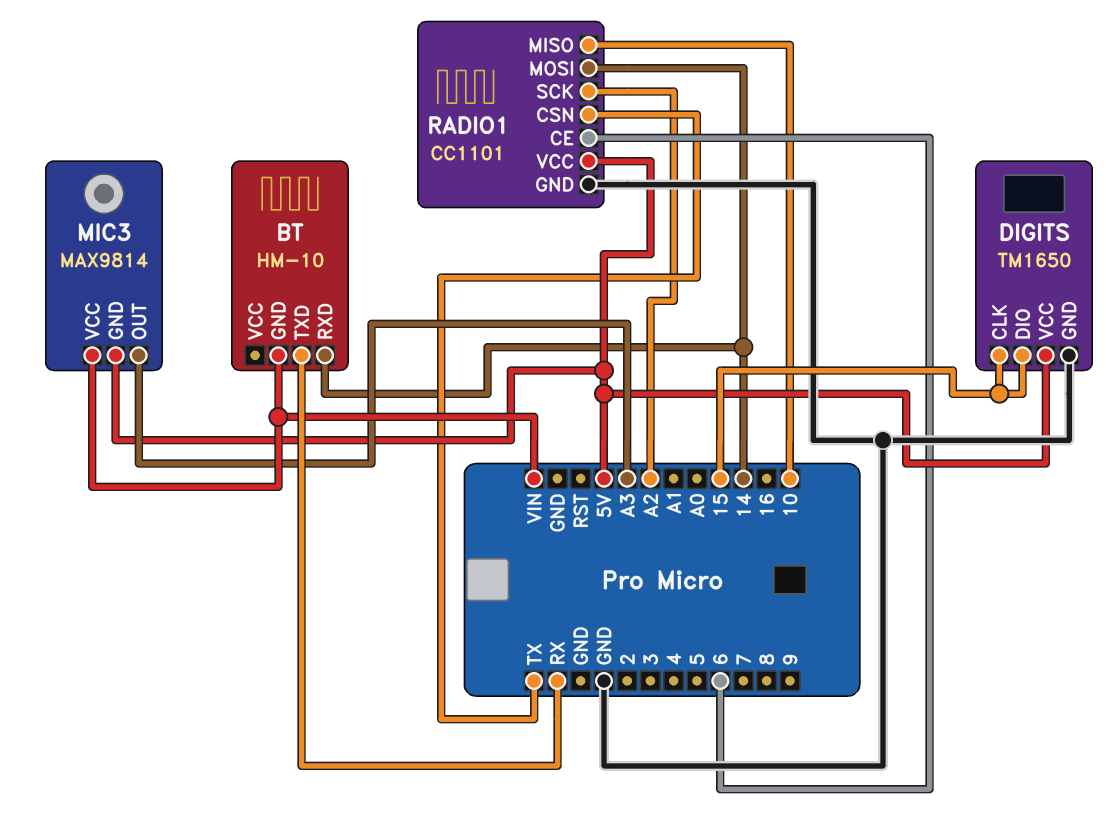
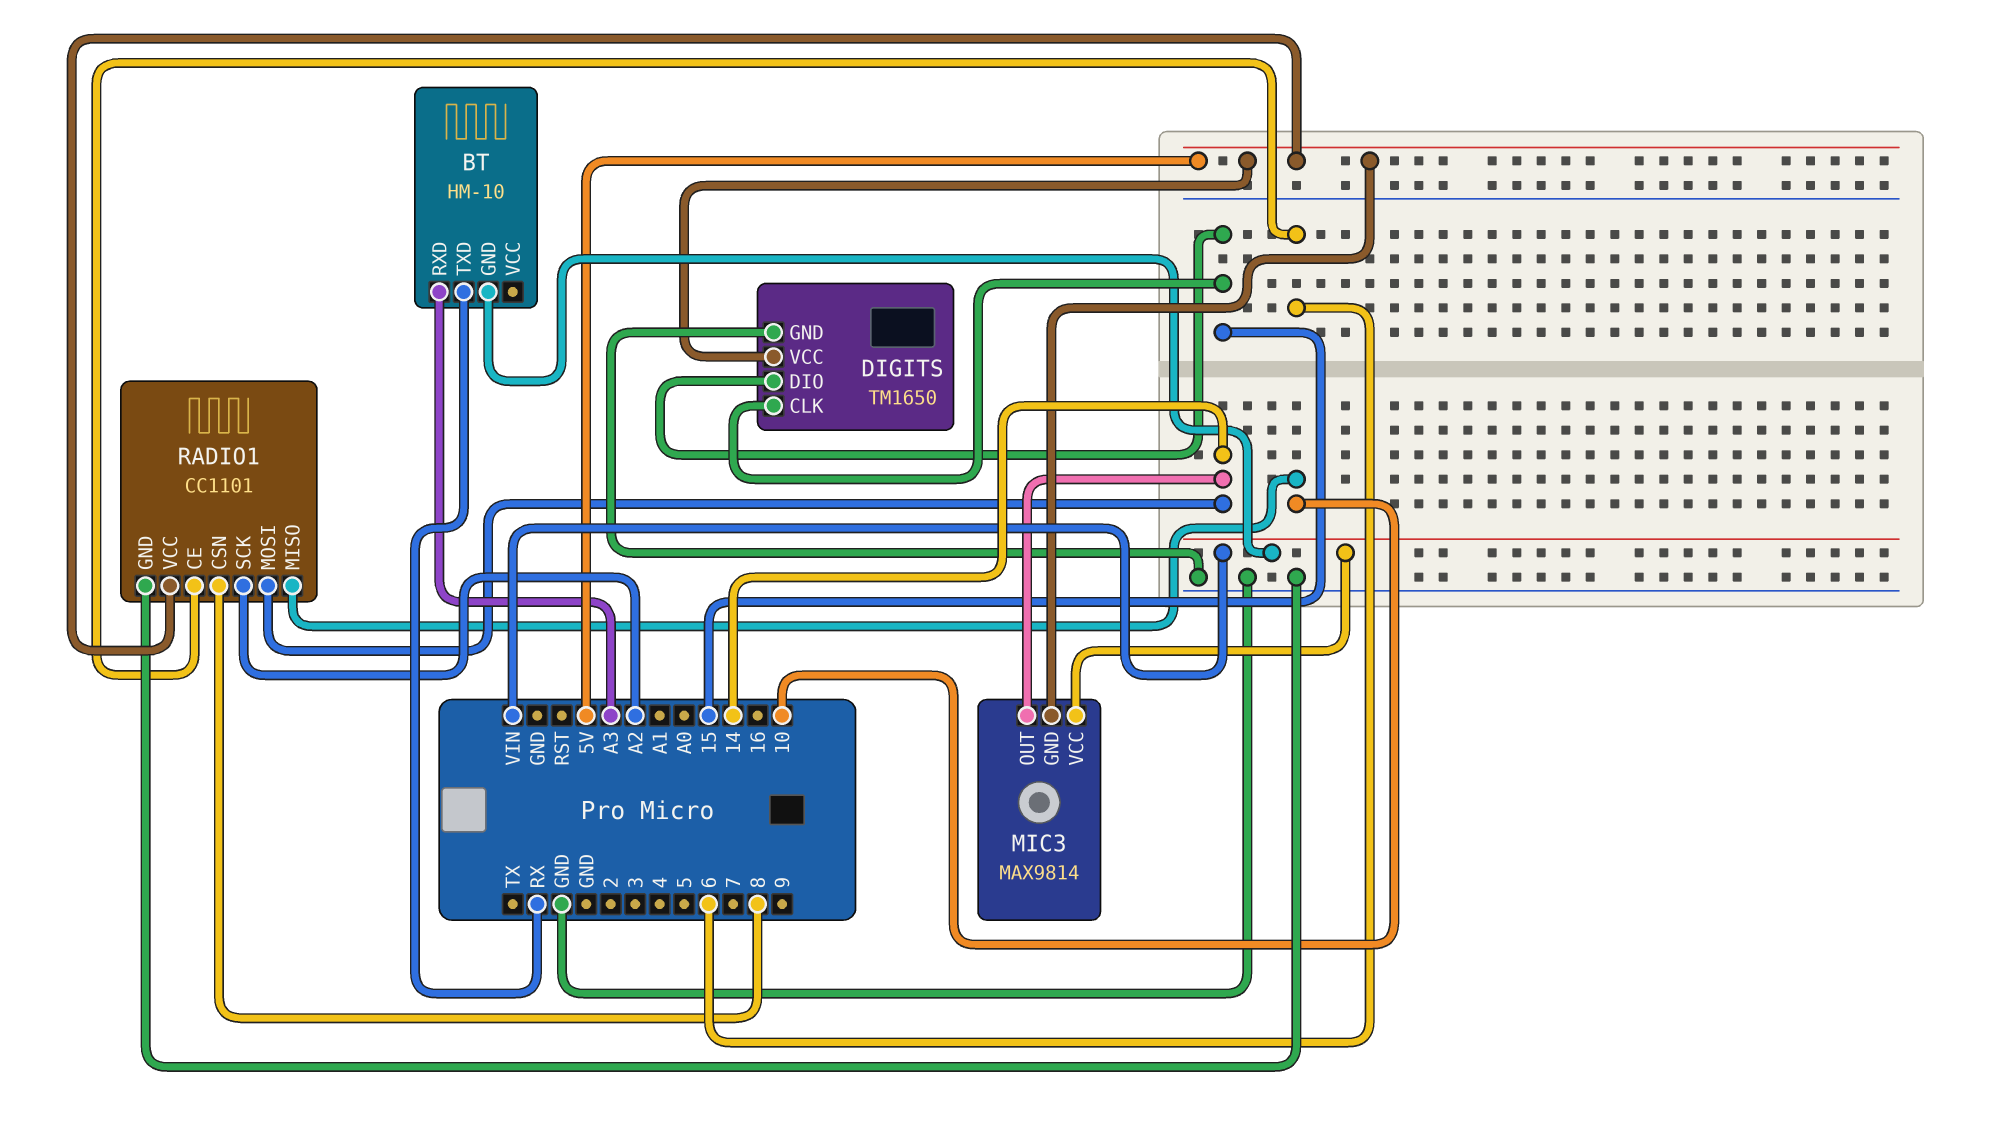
BT pin RXD: 14 -> A3
MIC3 pin OUT: A3 -> 14
RADIO1 pin CSN: TX -> 8

